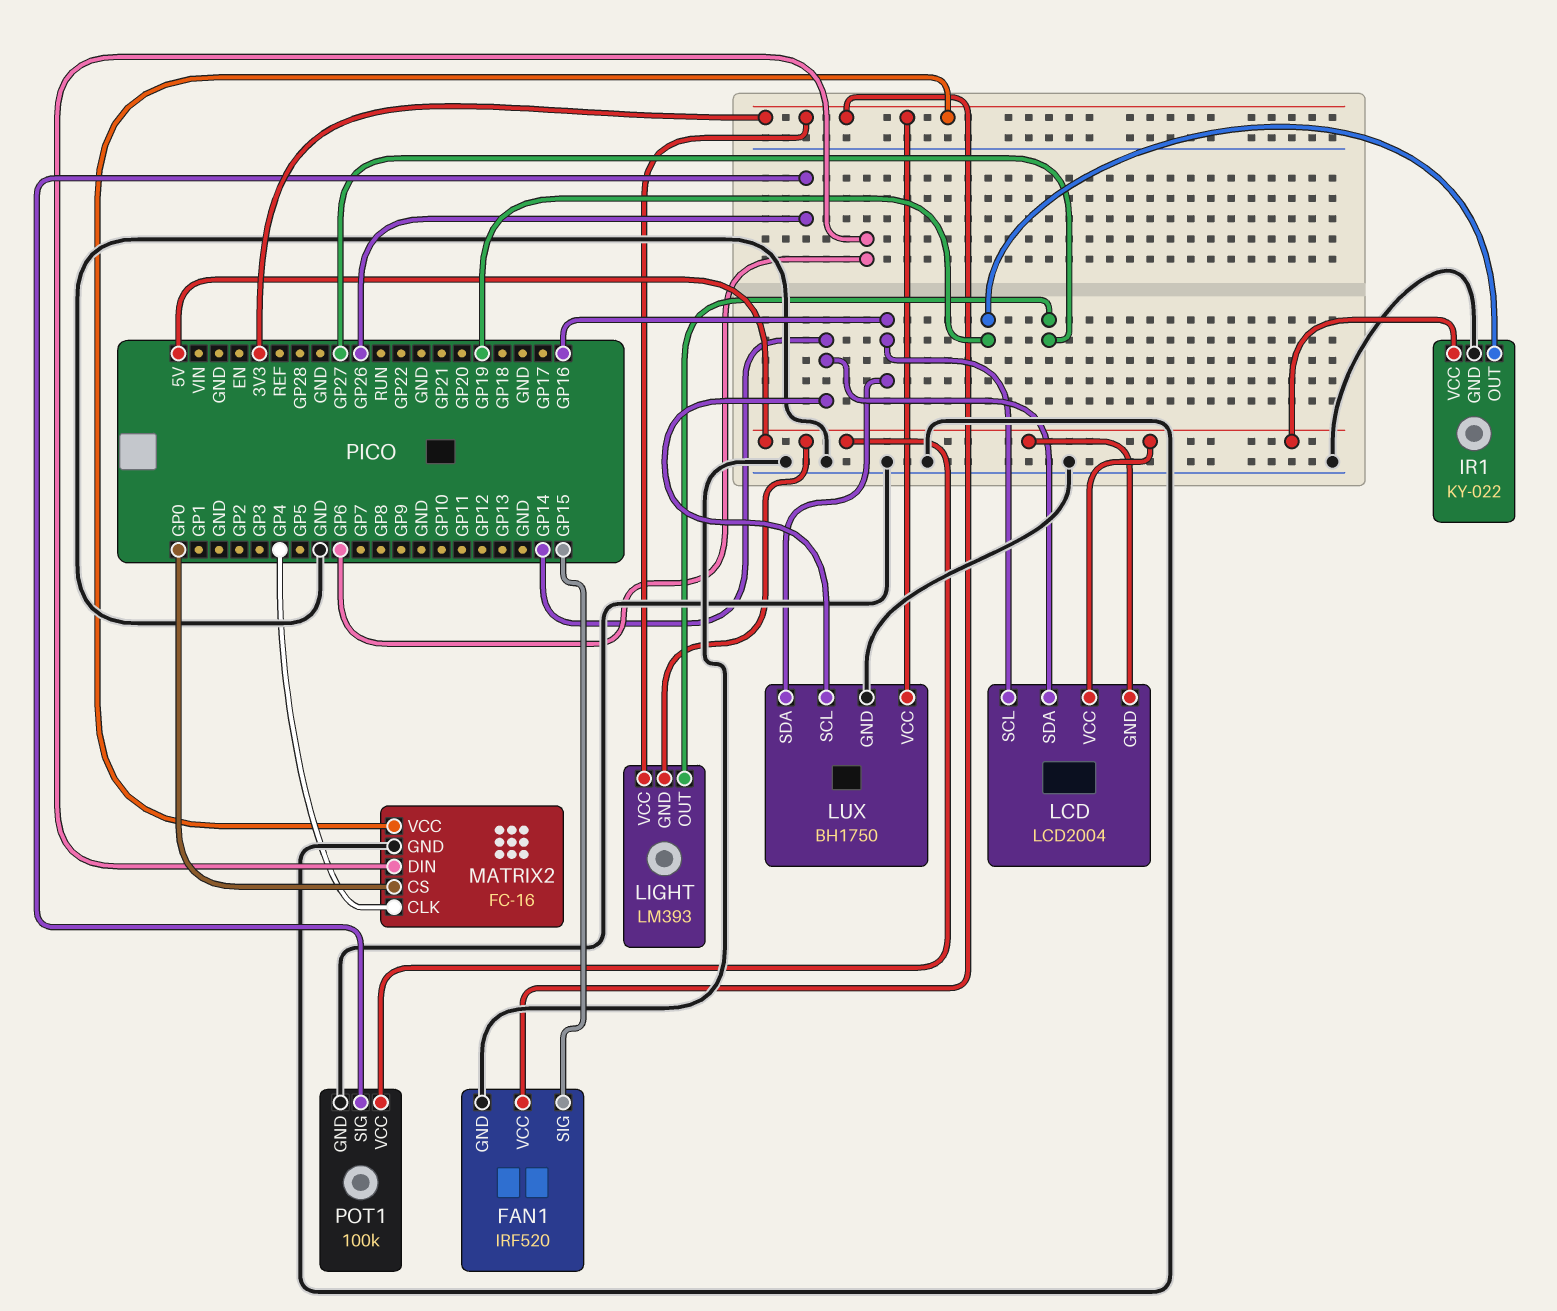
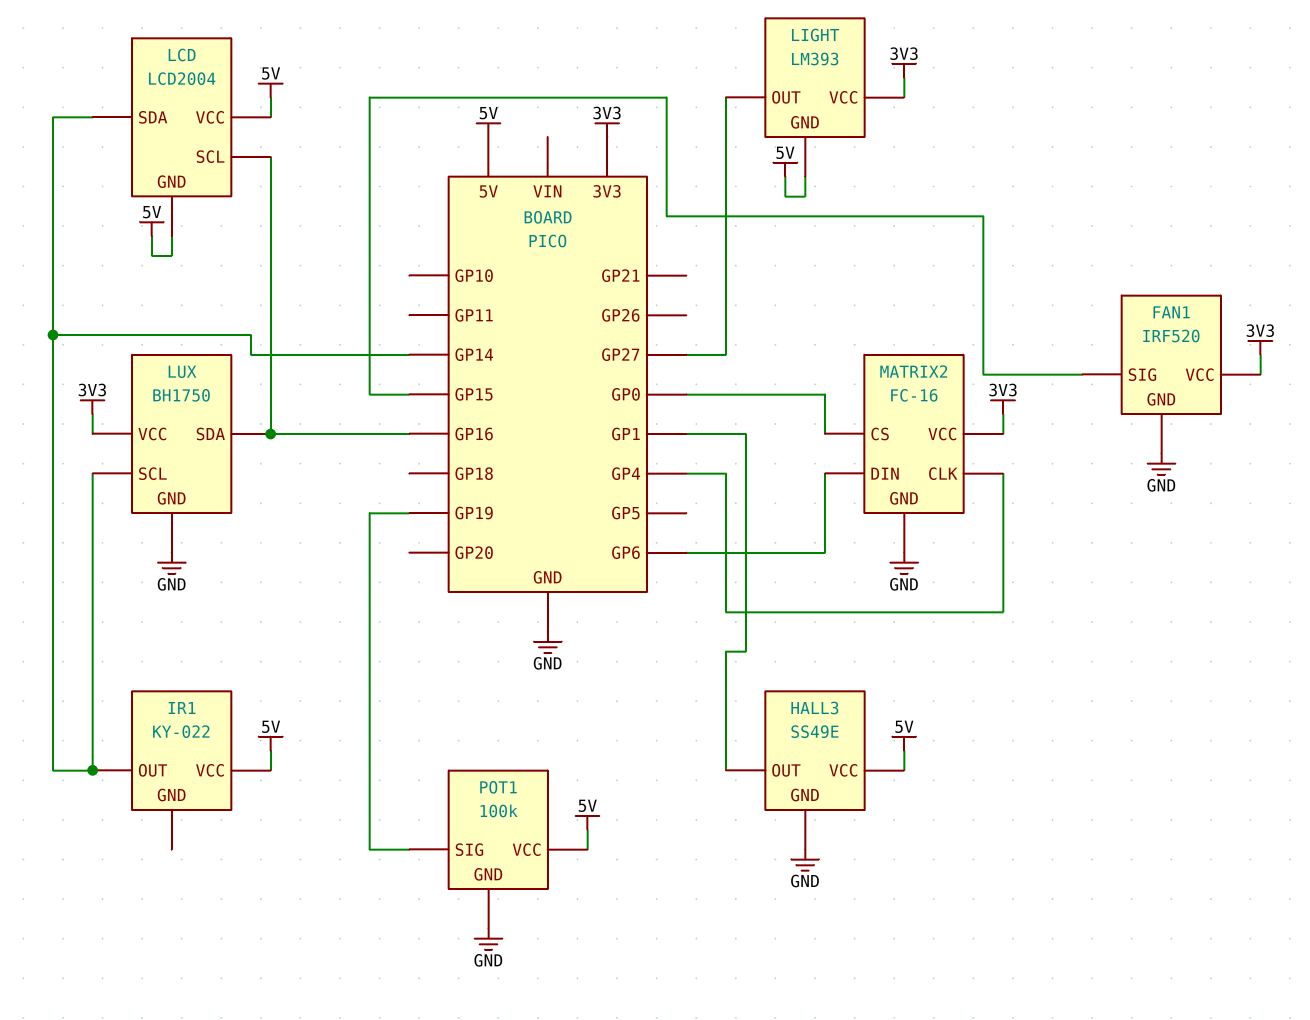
HALL3: none -> SS49E
HALL3 pin GND: none -> GND
HALL3 pin OUT: none -> GP1
HALL3 pin VCC: none -> 5V
IR1 pin GND: GND -> none
IR1 pin OUT: GP19 -> GP14
POT1 pin SIG: GP26 -> GP19

